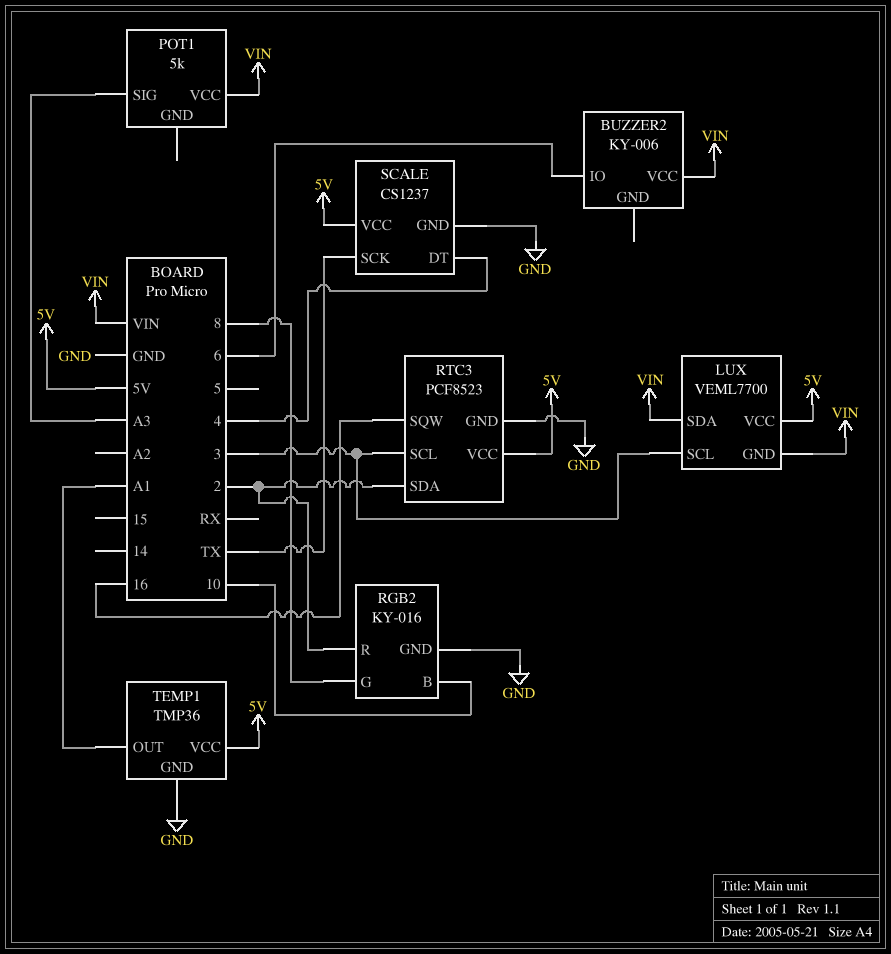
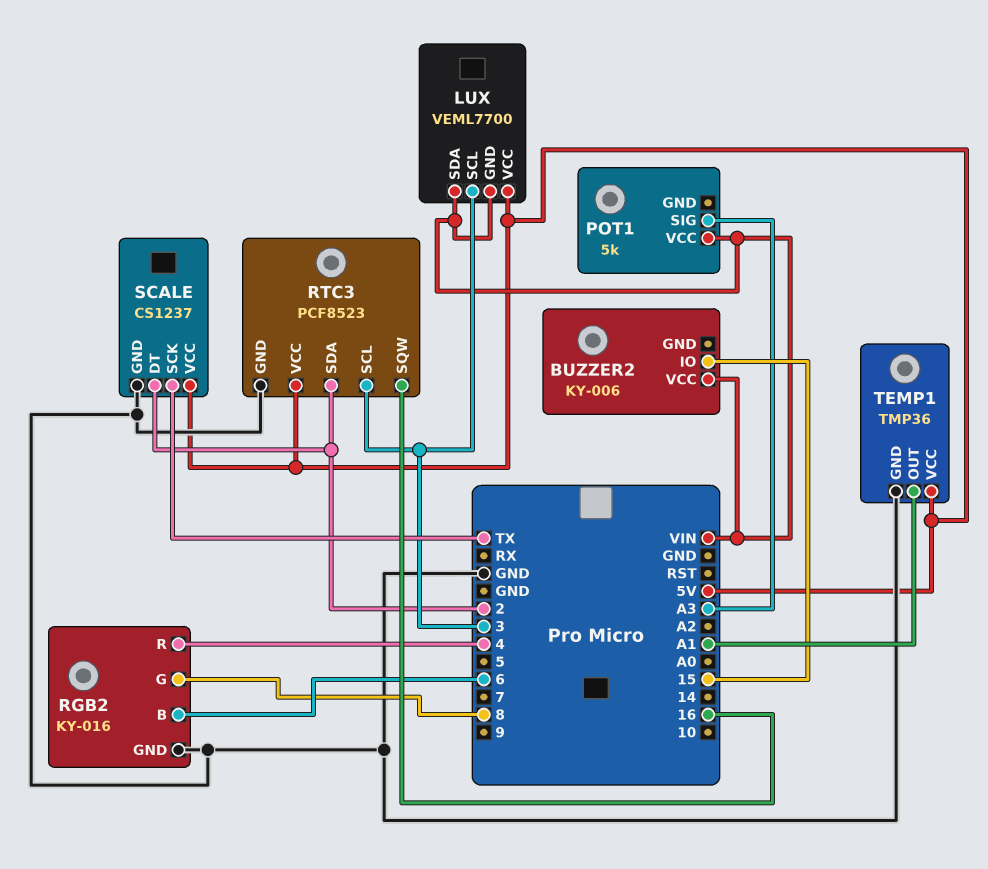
BUZZER2 pin IO: 6 -> 15
RGB2 pin B: 10 -> 6
RGB2 pin R: 2 -> 4
SCALE pin DT: 4 -> 2

